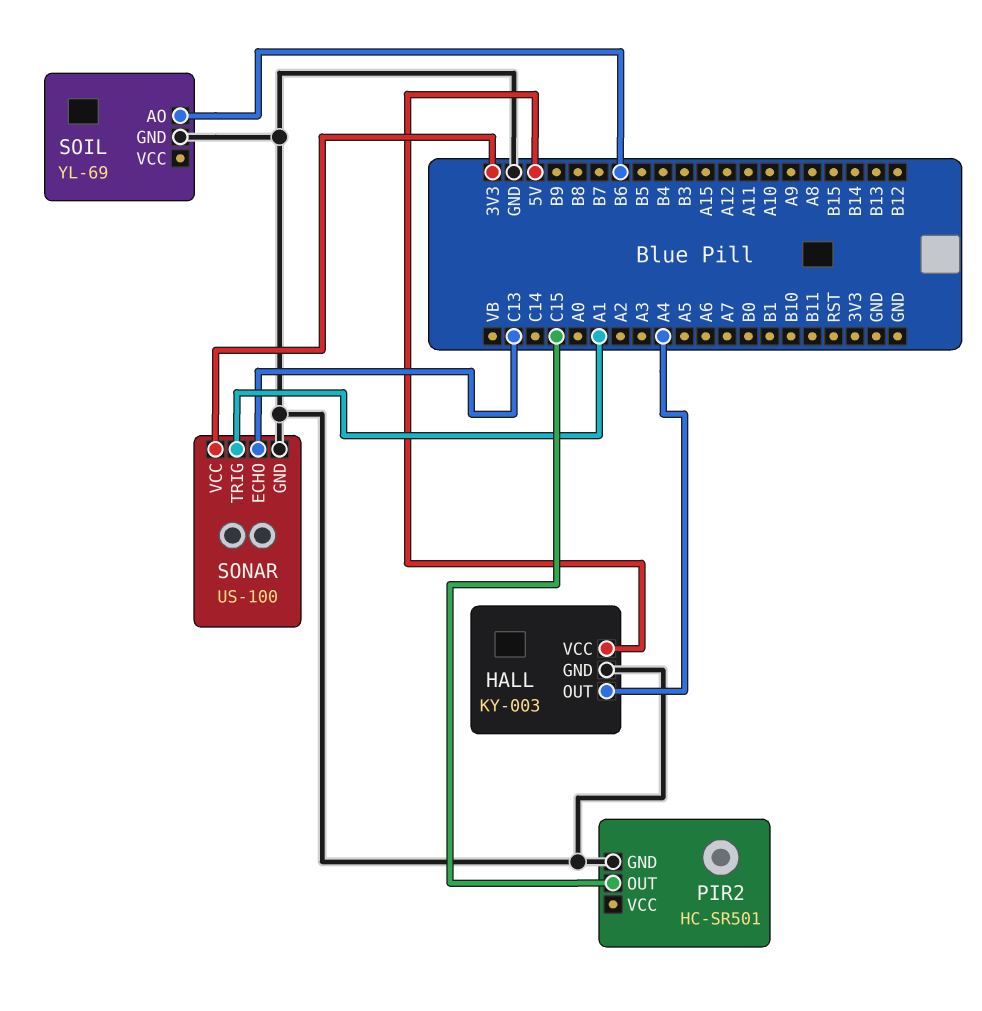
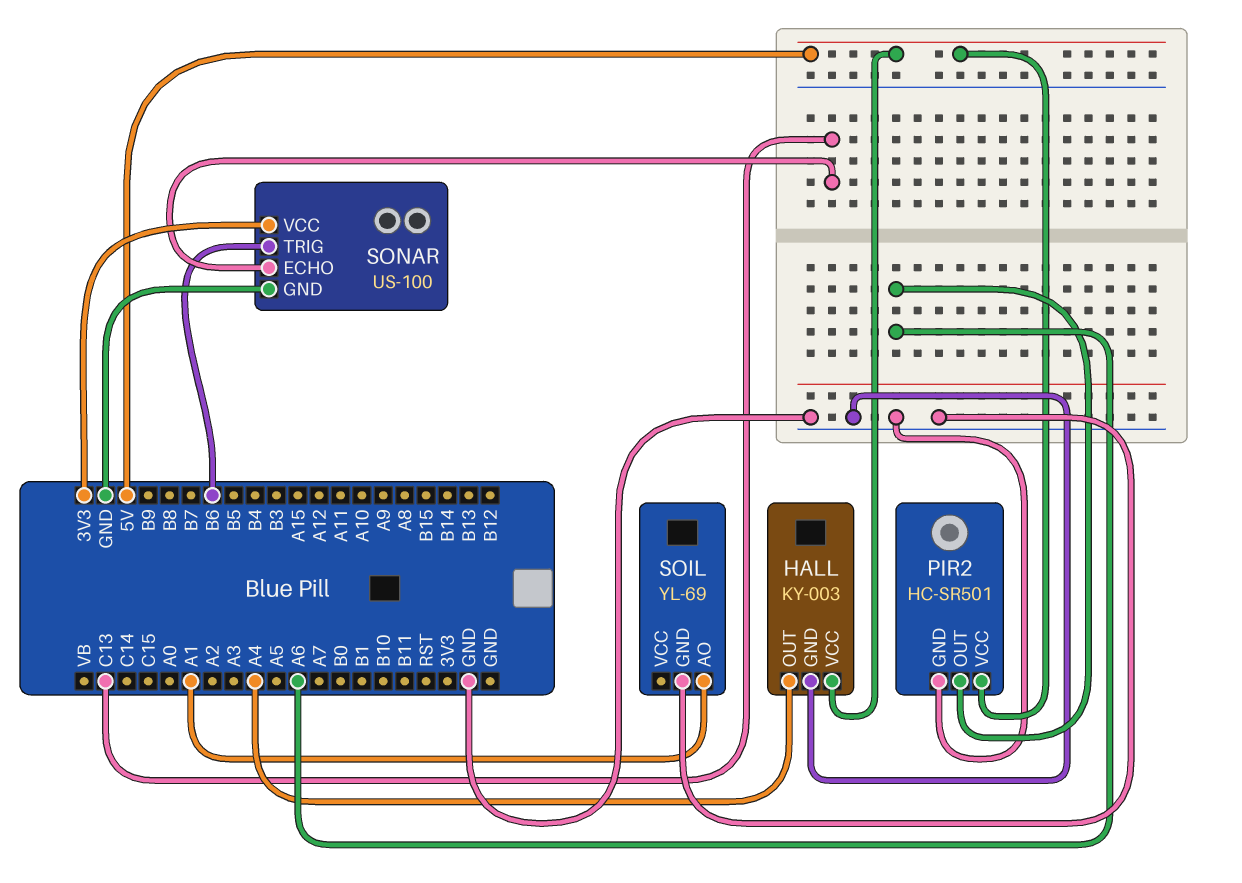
PIR2 pin OUT: C15 -> A6
PIR2 pin VCC: none -> 5V
SOIL pin AO: B6 -> A1
SONAR pin TRIG: A1 -> B6

